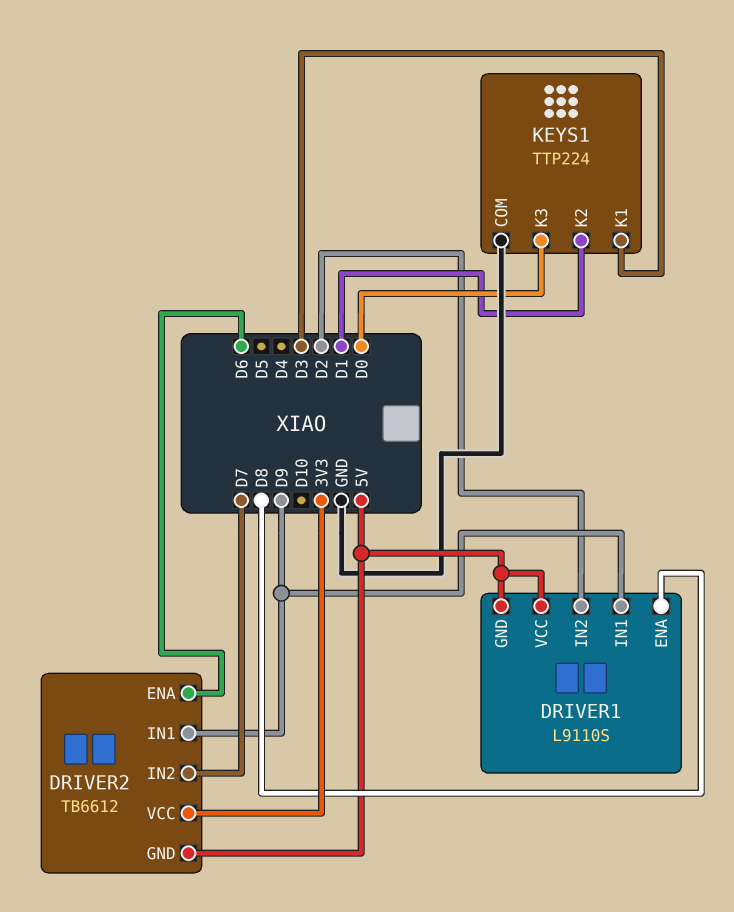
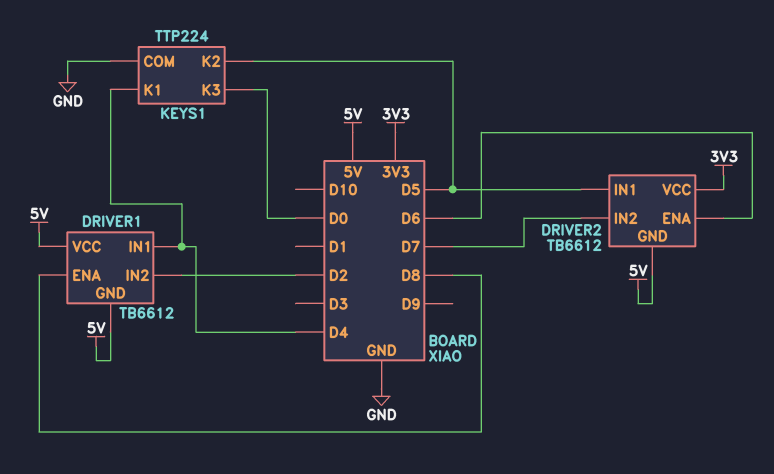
DRIVER1: L9110S -> TB6612
DRIVER1 pin IN1: D9 -> D4
DRIVER2 pin IN1: D9 -> D5
KEYS1 pin K1: D3 -> D4
KEYS1 pin K2: D1 -> D5

